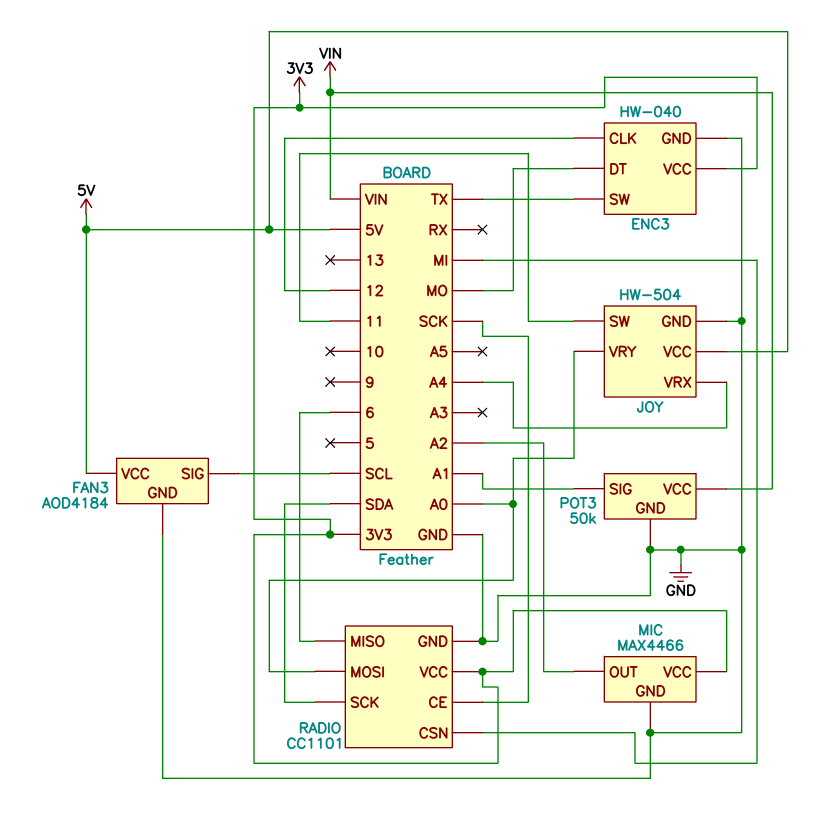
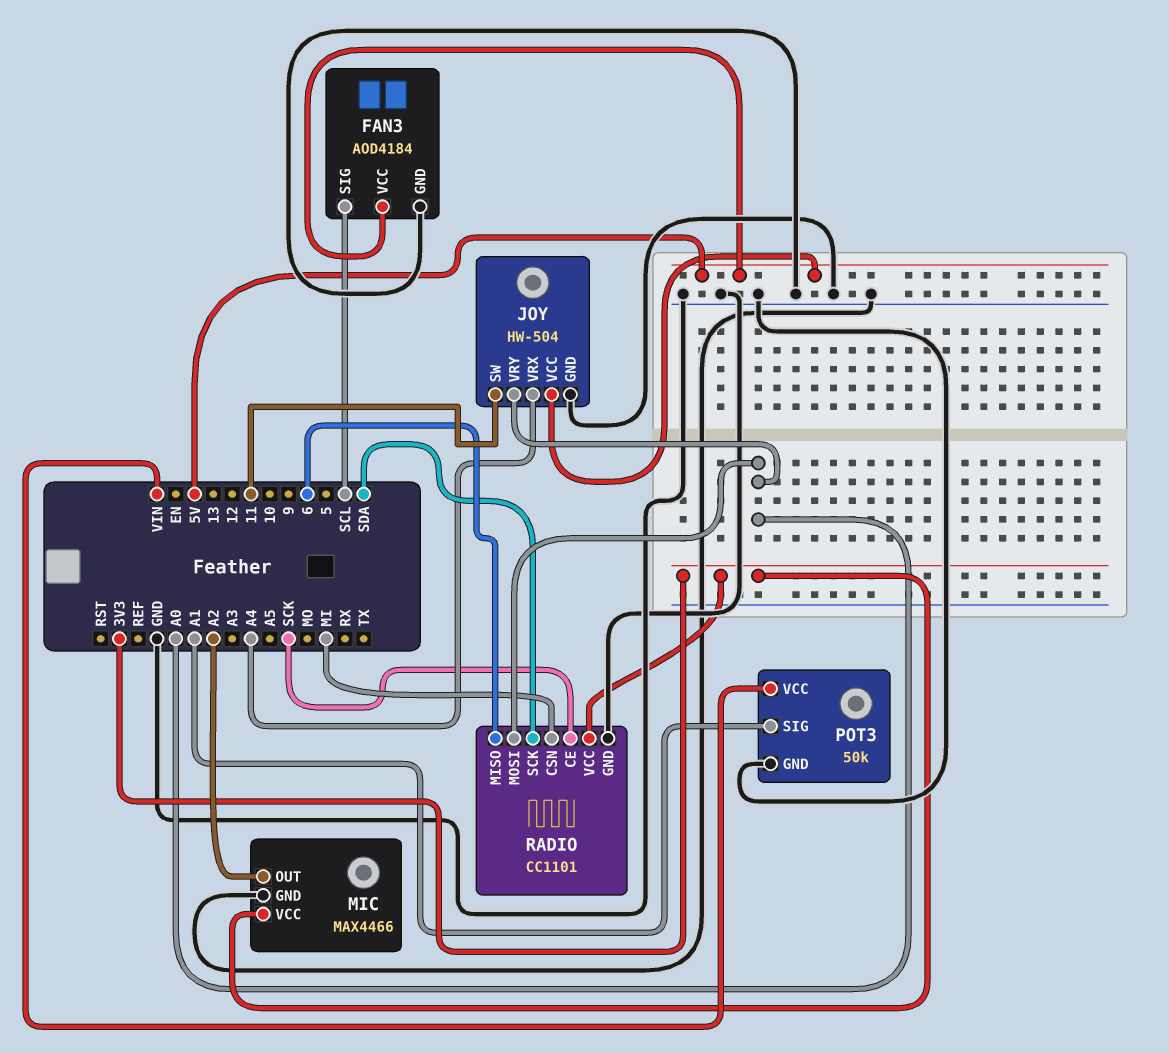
ENC3: HW-040 -> none
ENC3 pin CLK: 12 -> none
ENC3 pin DT: MO -> none
ENC3 pin GND: GND -> none
ENC3 pin SW: TX -> none
ENC3 pin VCC: 3V3 -> none

